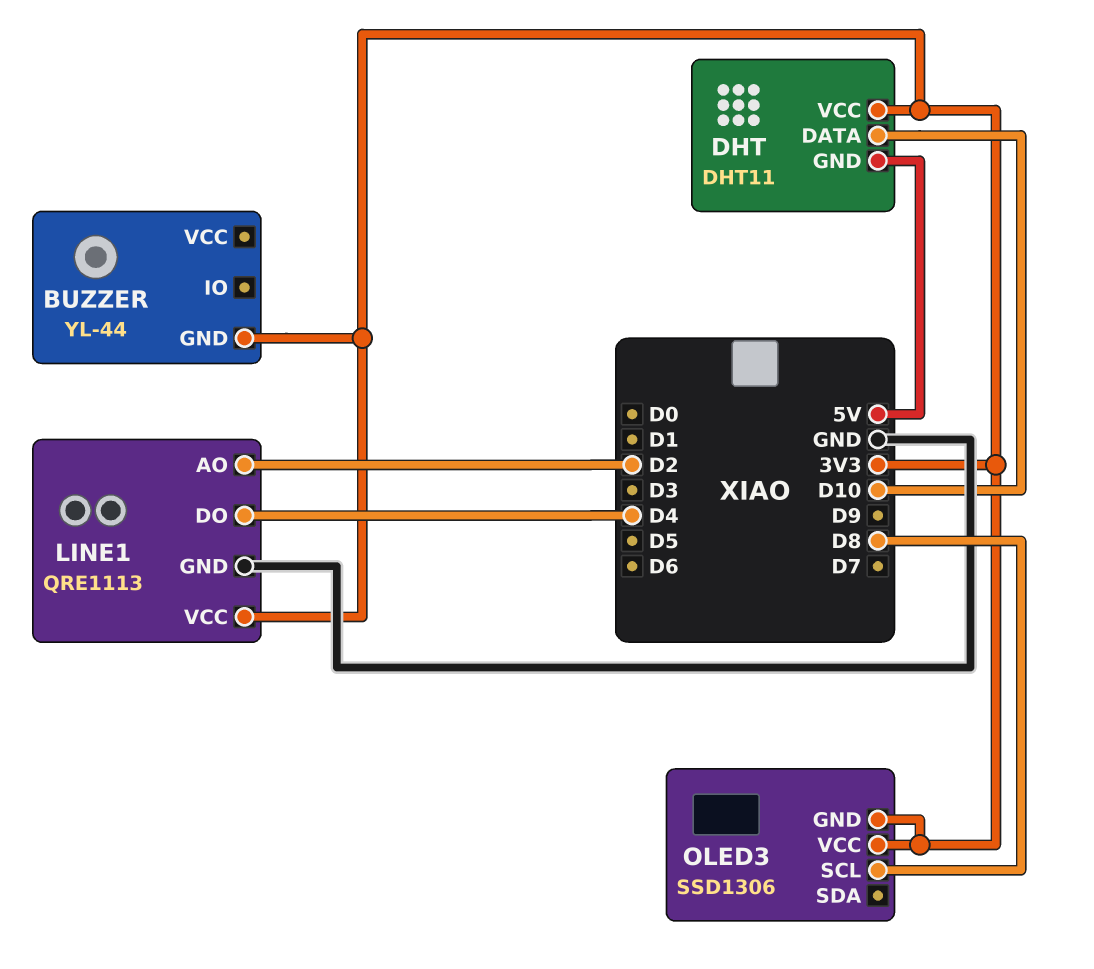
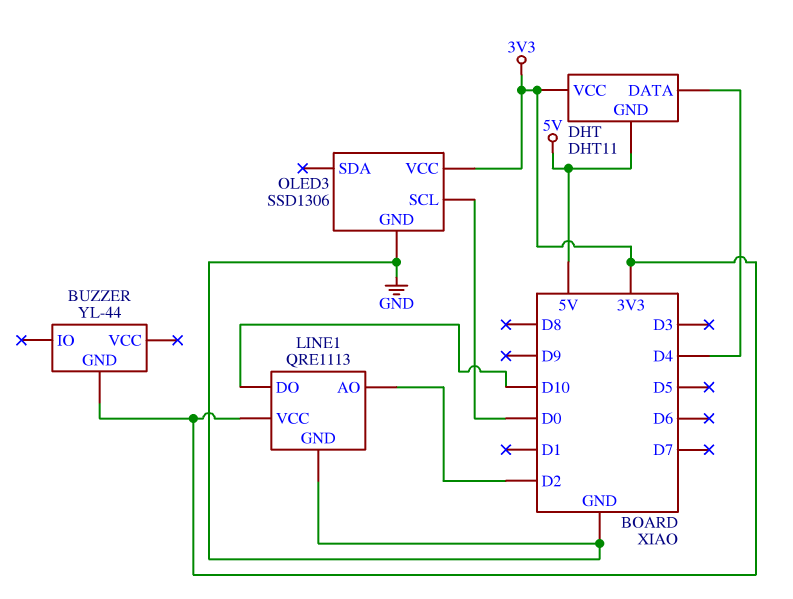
DHT pin DATA: D10 -> D4
LINE1 pin DO: D4 -> D10
OLED3 pin GND: 3V3 -> GND
OLED3 pin SCL: D8 -> D0

